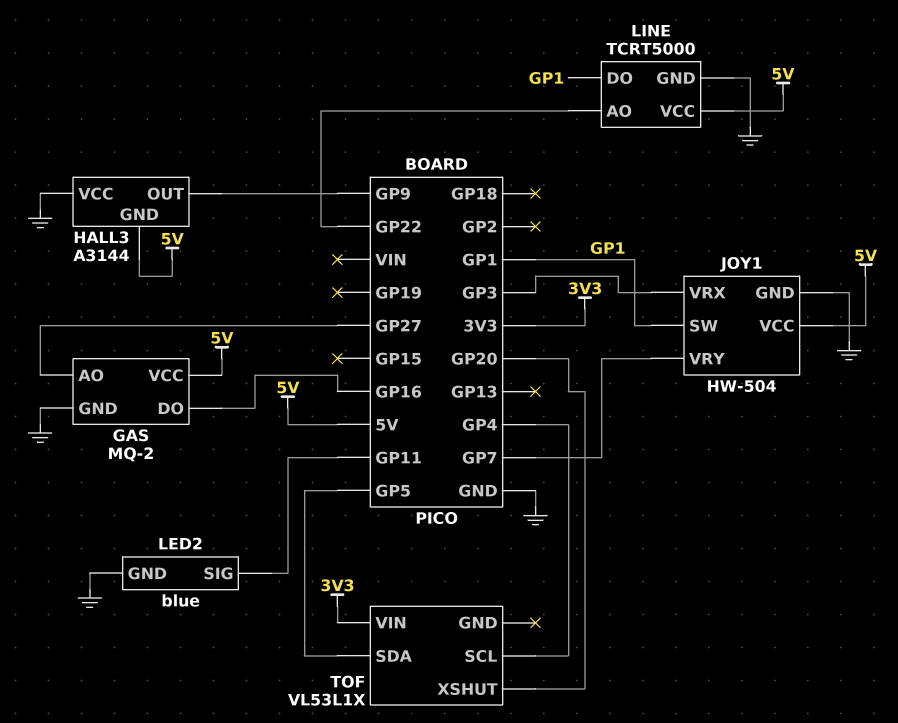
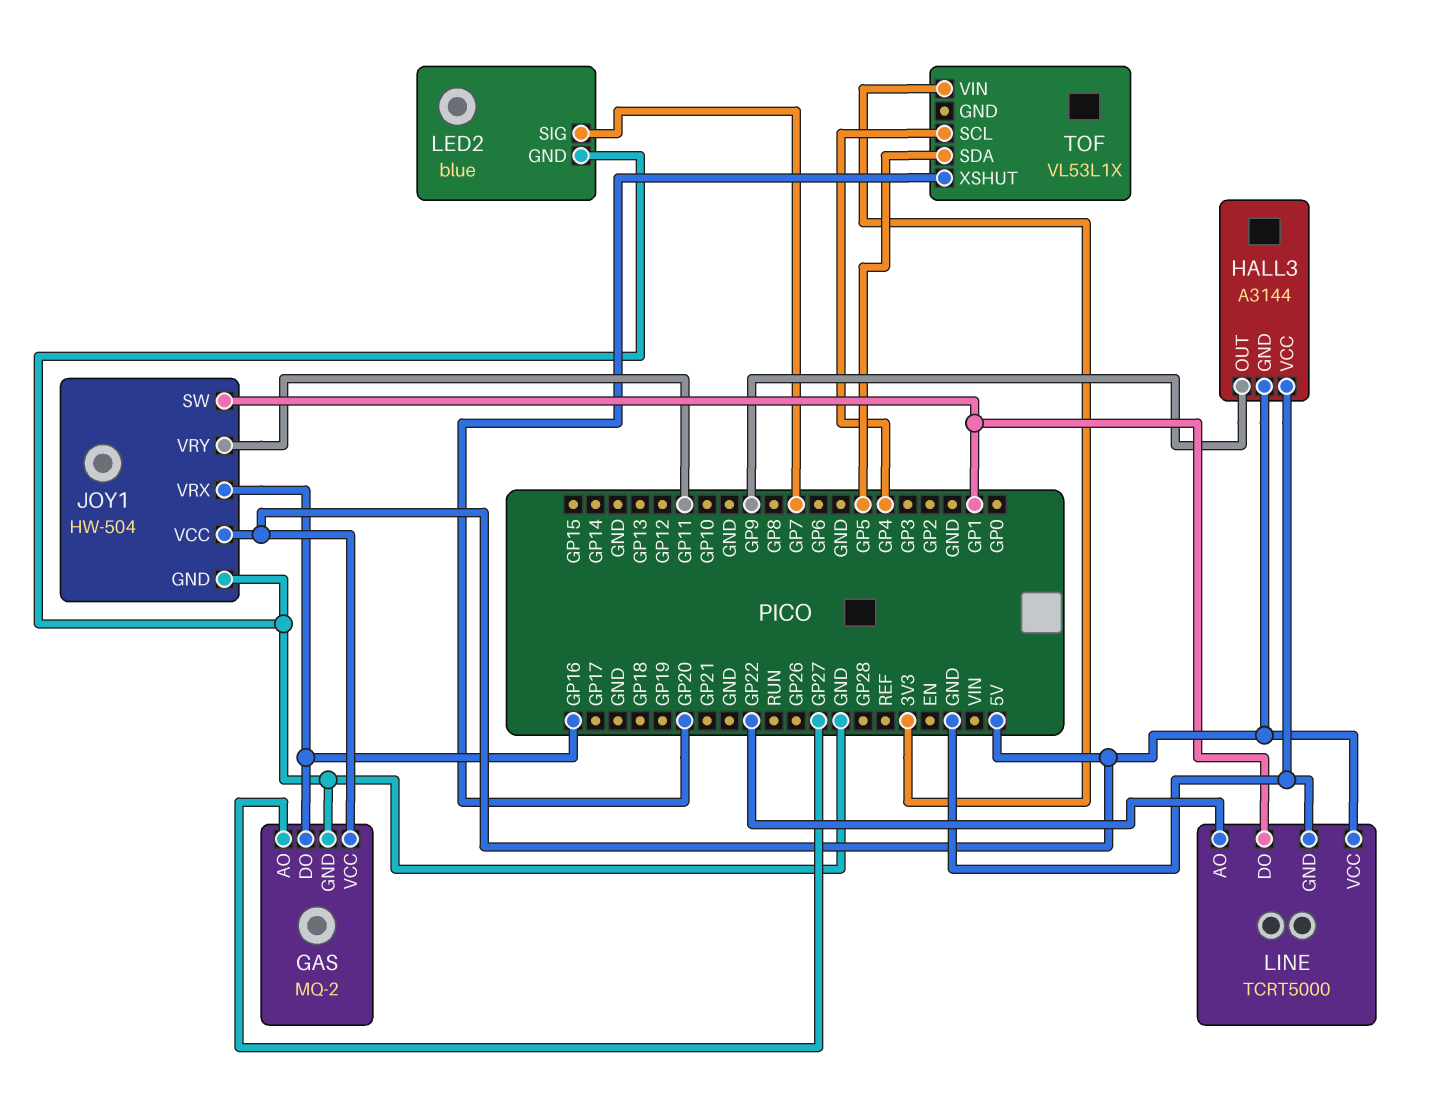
JOY1 pin VRX: GP3 -> GP16
JOY1 pin VRY: GP7 -> GP11
LED2 pin SIG: GP11 -> GP7

